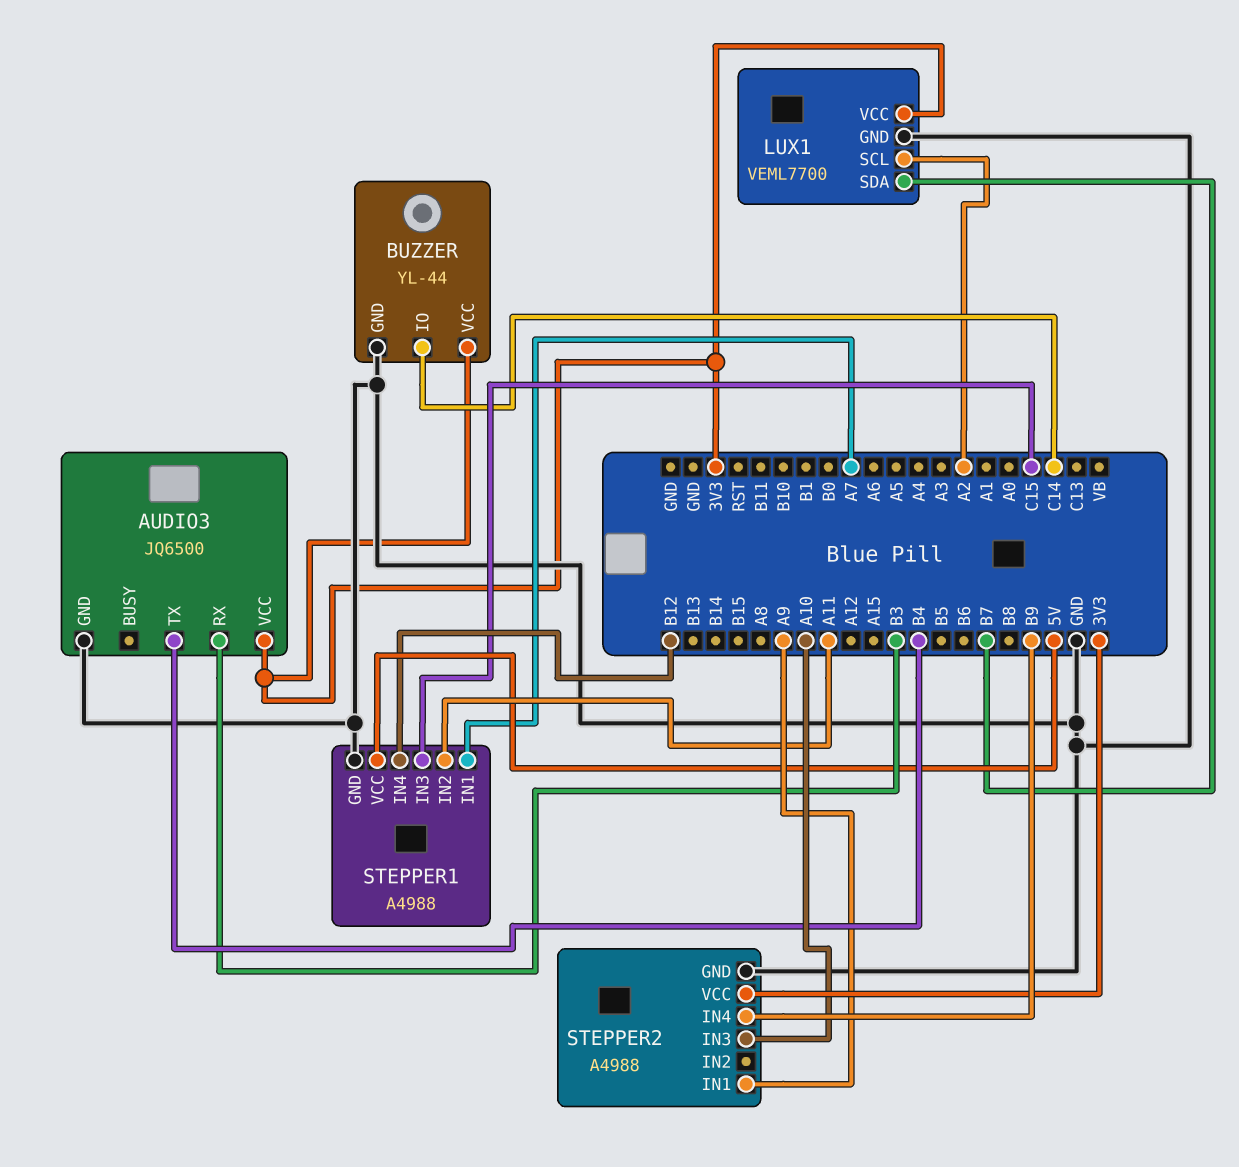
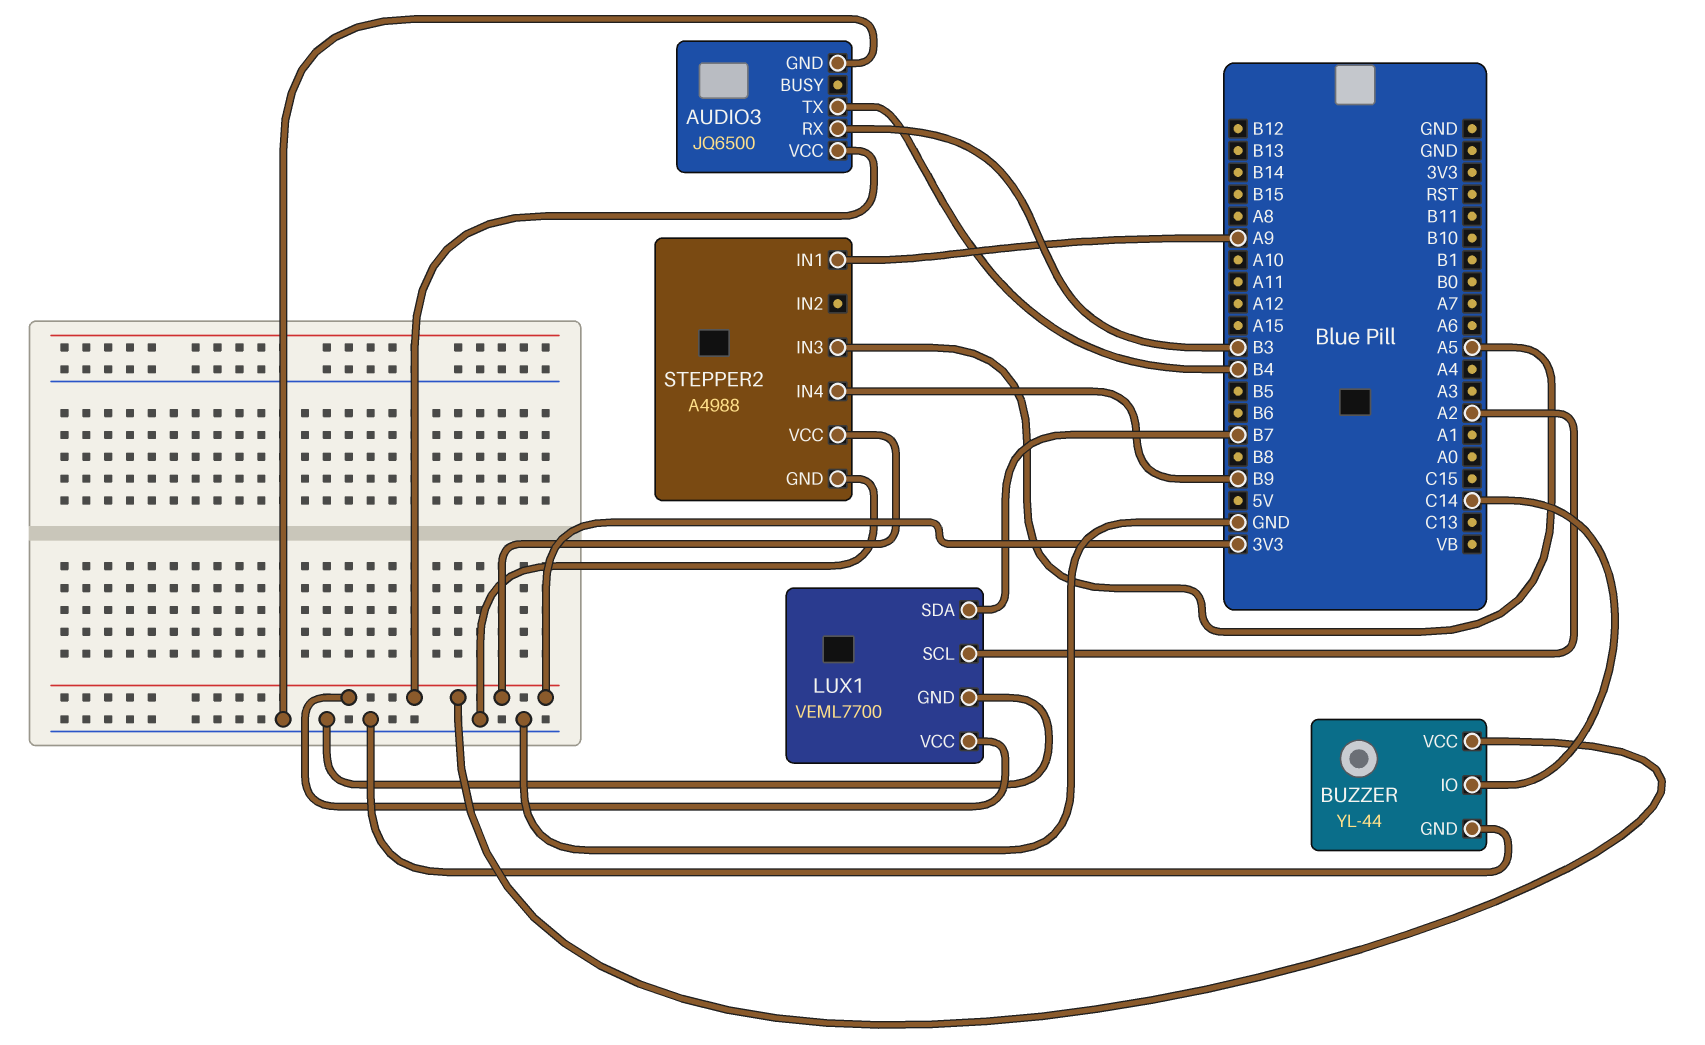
STEPPER1: A4988 -> none
STEPPER1 pin GND: GND -> none
STEPPER1 pin IN1: A7 -> none
STEPPER1 pin IN2: A11 -> none
STEPPER1 pin IN3: C15 -> none
STEPPER1 pin IN4: B12 -> none
STEPPER1 pin VCC: 5V -> none
STEPPER2 pin IN3: A10 -> A5

